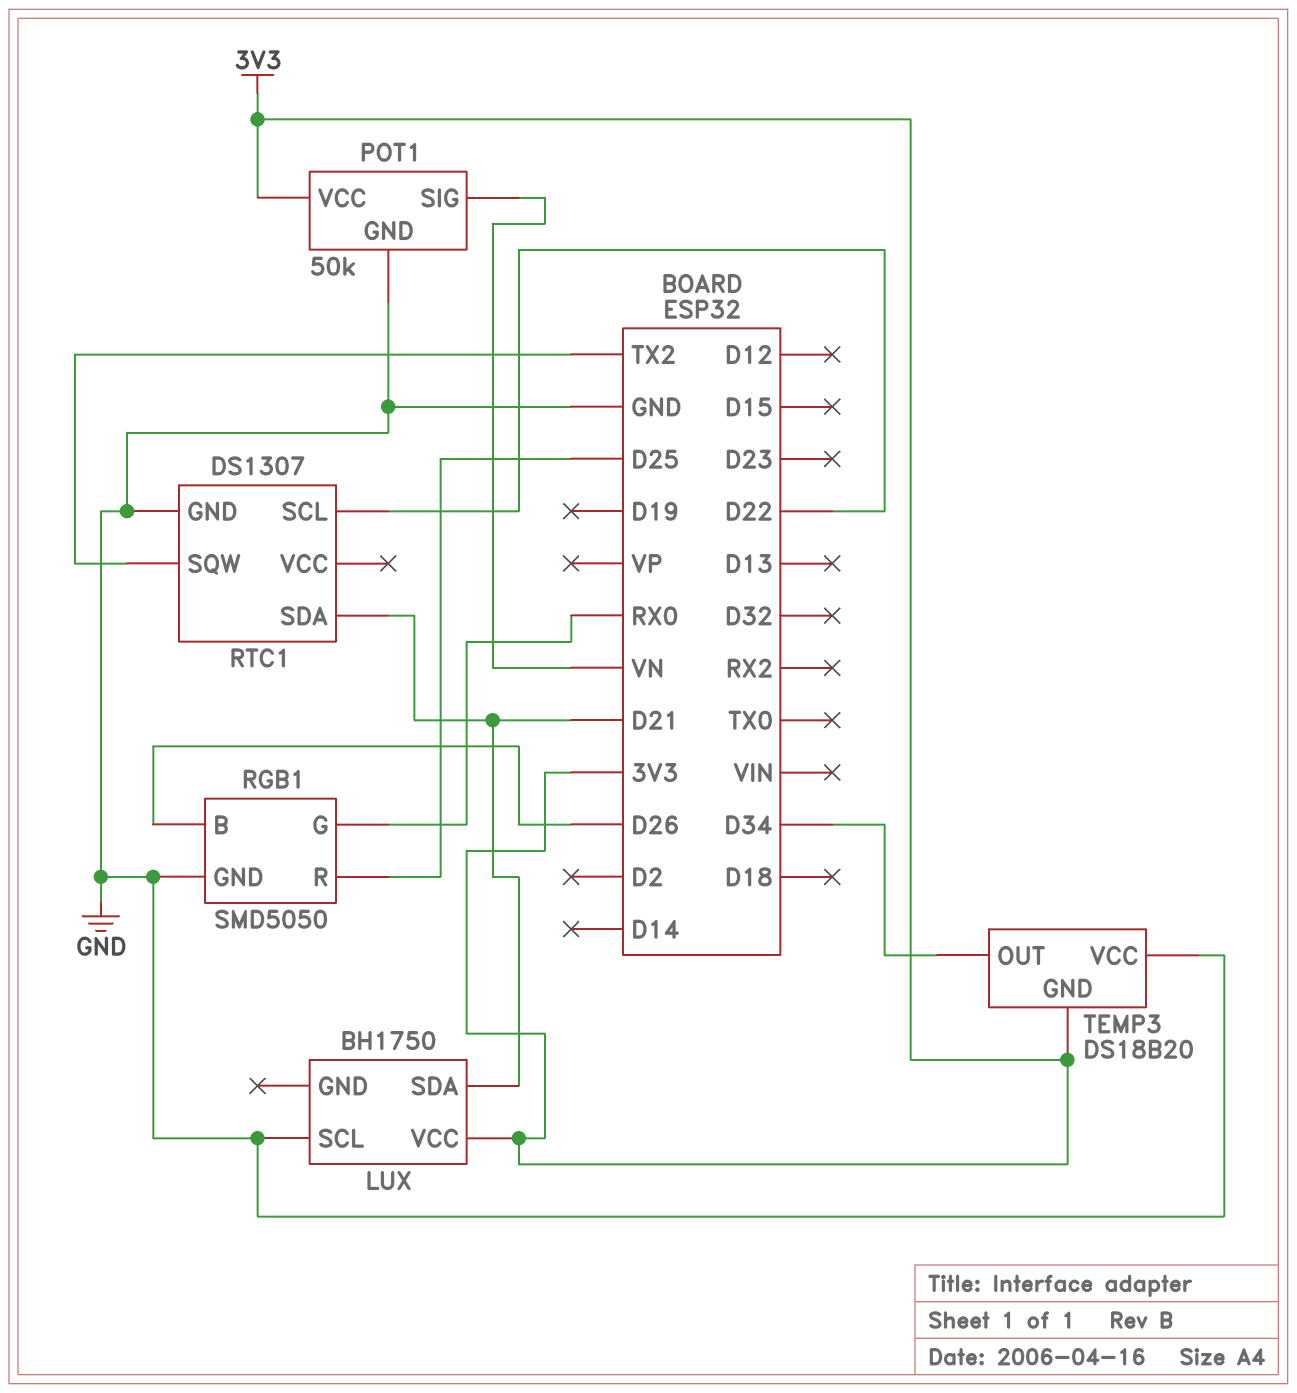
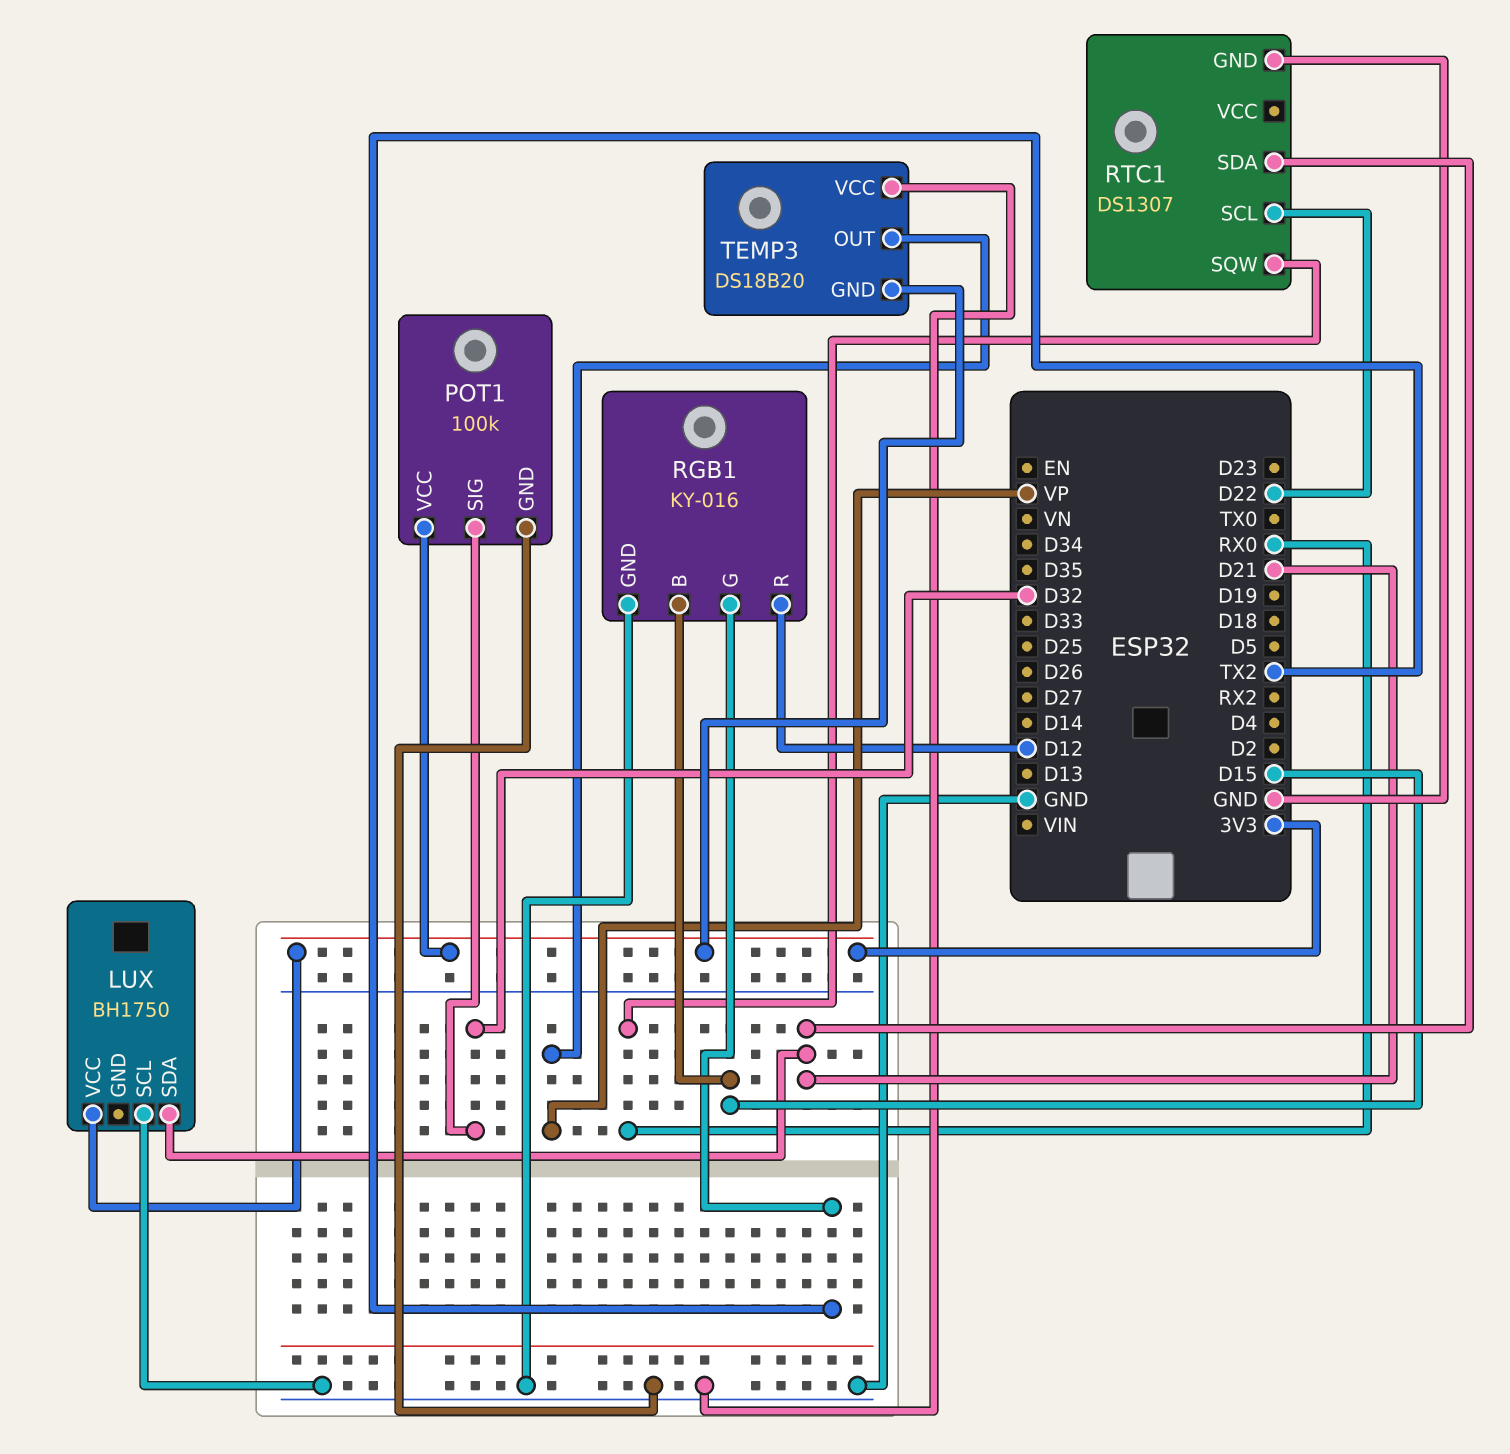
POT1: 50k -> 100k
POT1 pin SIG: VN -> D32
RGB1: SMD5050 -> KY-016
RGB1 pin B: D26 -> D15
RGB1 pin G: RX0 -> TX2
RGB1 pin R: D25 -> D12
RTC1 pin SQW: TX2 -> RX0
TEMP3 pin OUT: D34 -> VP

